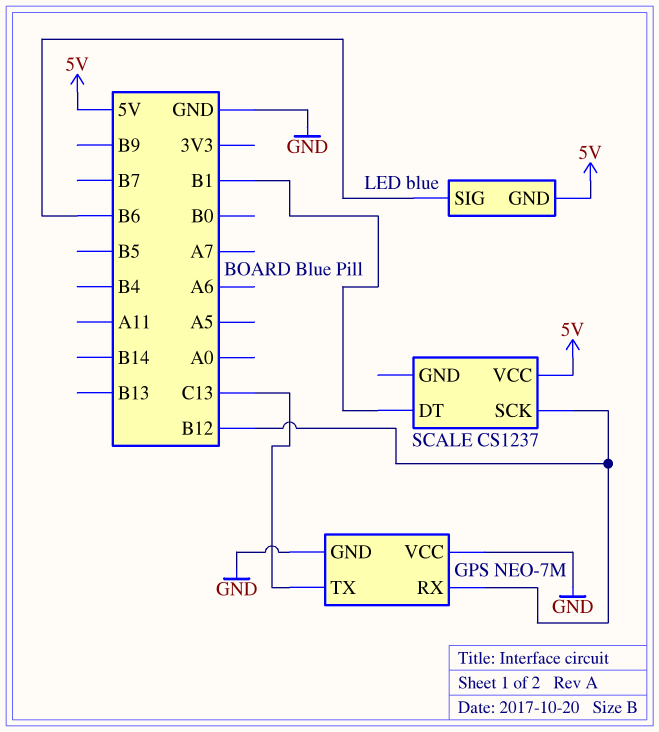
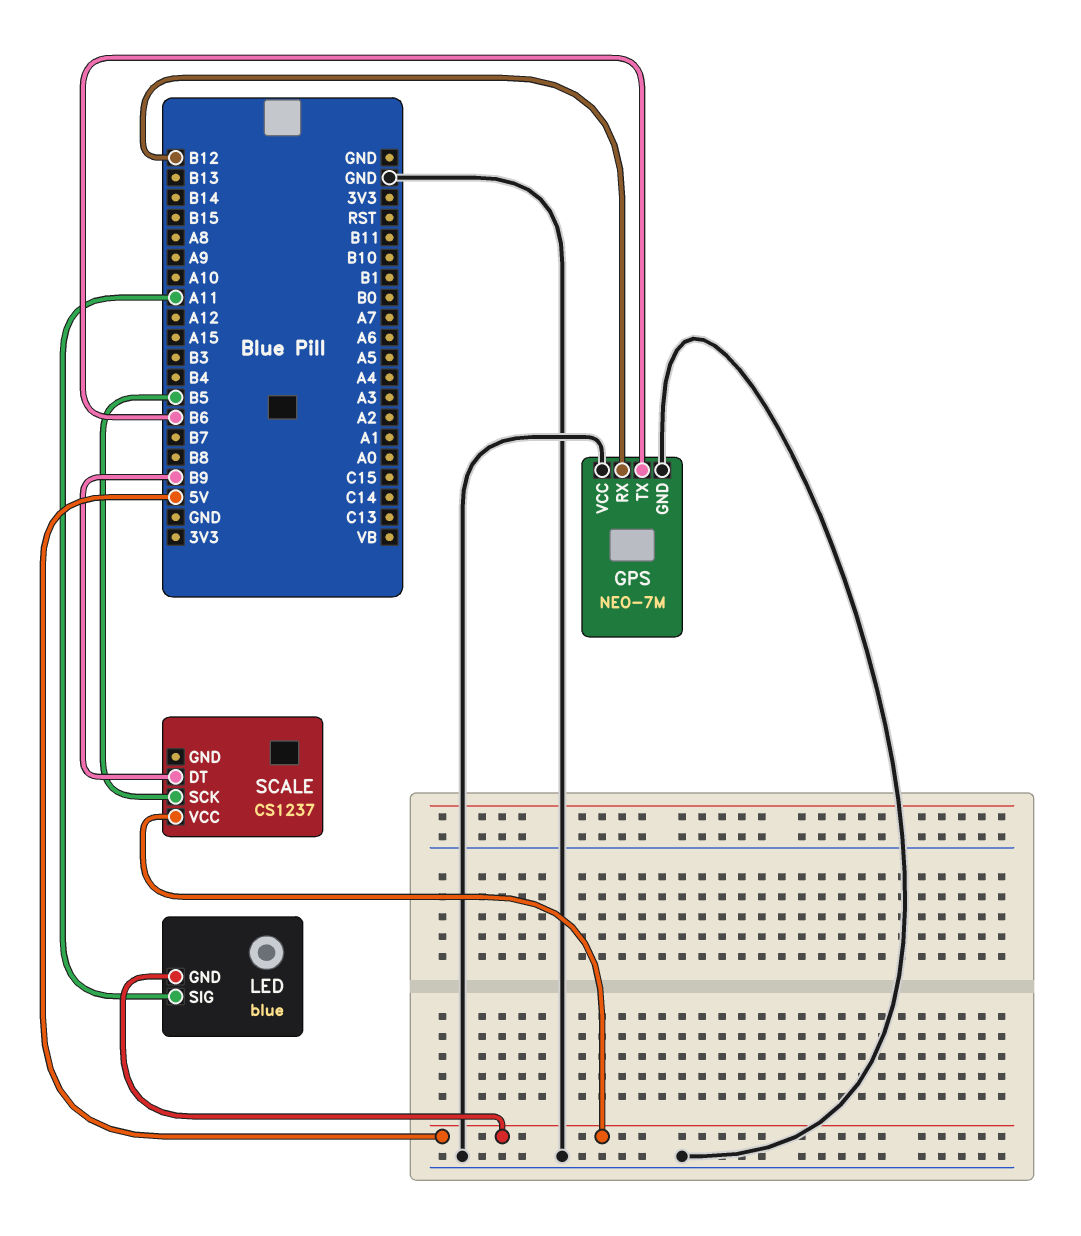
GPS pin TX: C13 -> B6
LED pin SIG: B6 -> A11
SCALE pin DT: B1 -> B9
SCALE pin SCK: B12 -> B5

